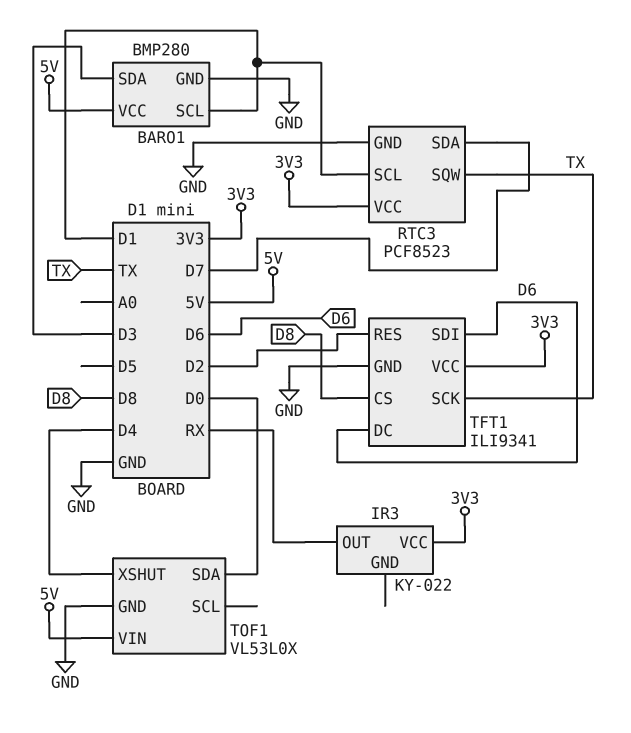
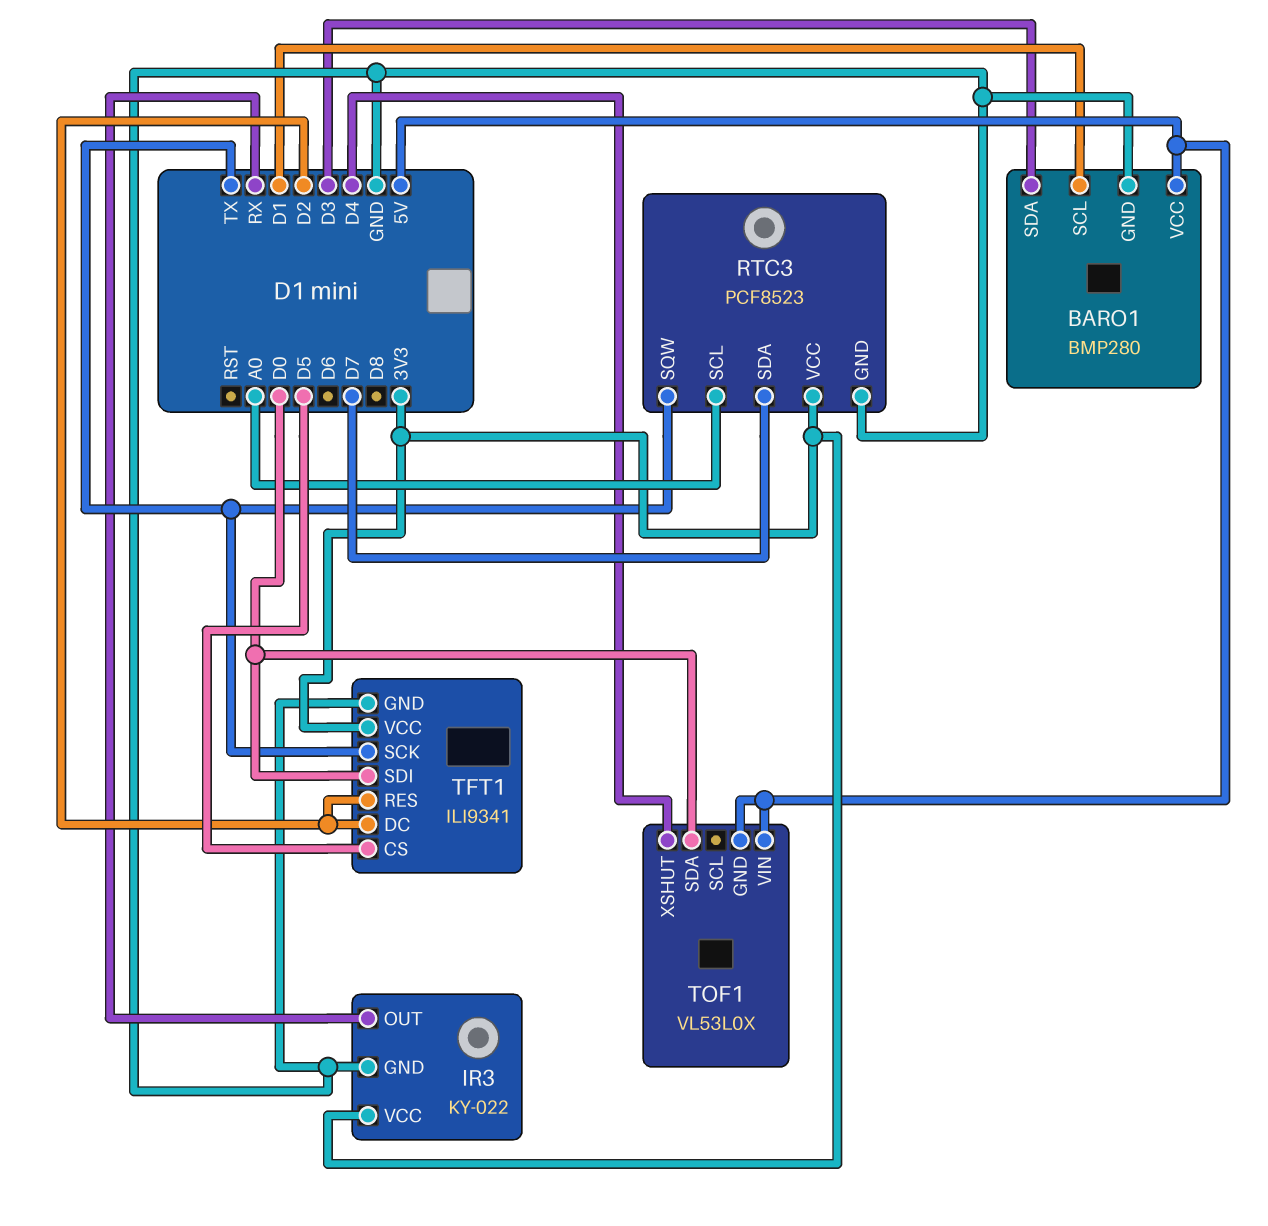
IR3 pin GND: none -> GND
RTC3 pin SCL: D1 -> A0
TFT1 pin CS: D8 -> D5
TFT1 pin DC: D6 -> D2
TFT1 pin SDI: D6 -> D0
TOF1 pin GND: GND -> 5V

